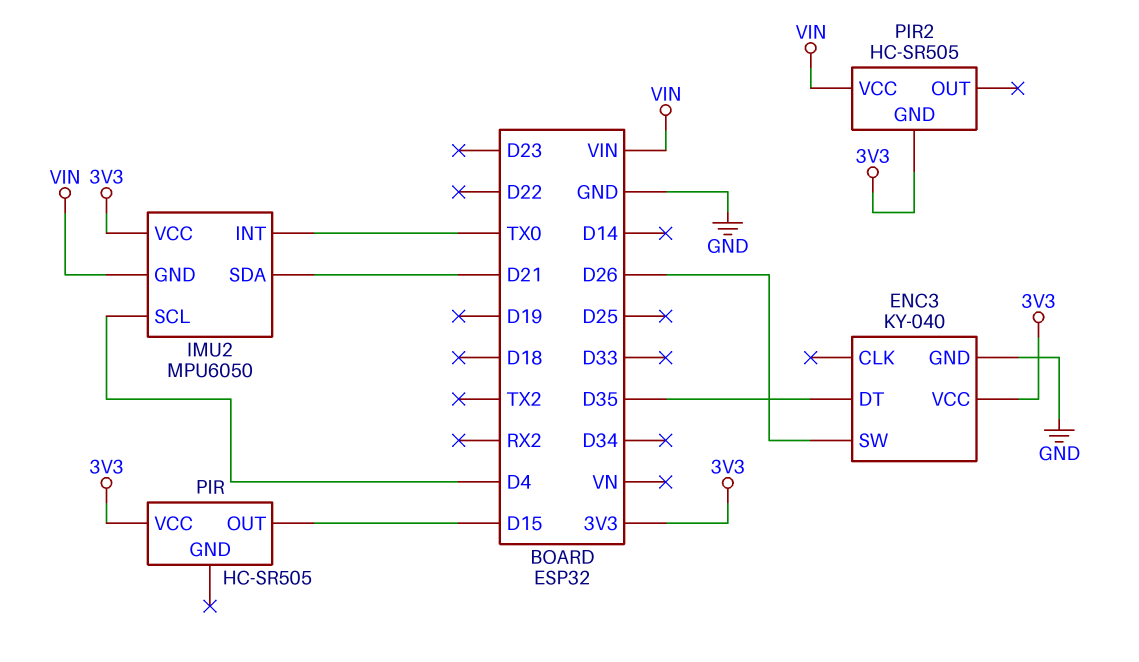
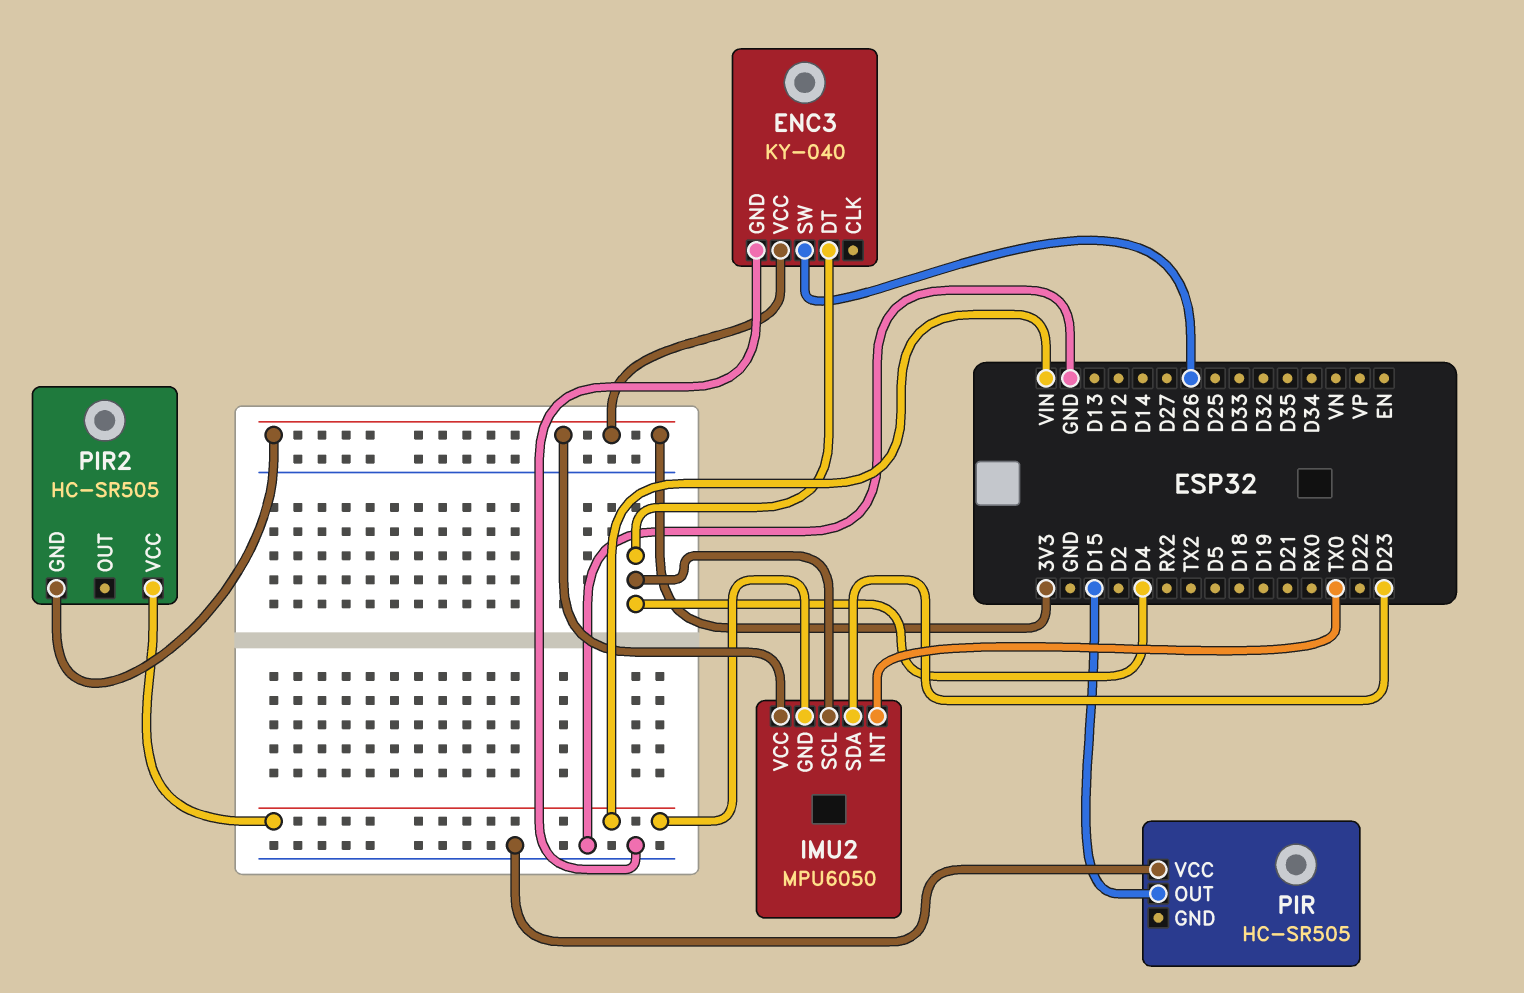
ENC3 pin DT: D35 -> D4
IMU2 pin SDA: D21 -> D23
PIR pin VCC: 3V3 -> GND

